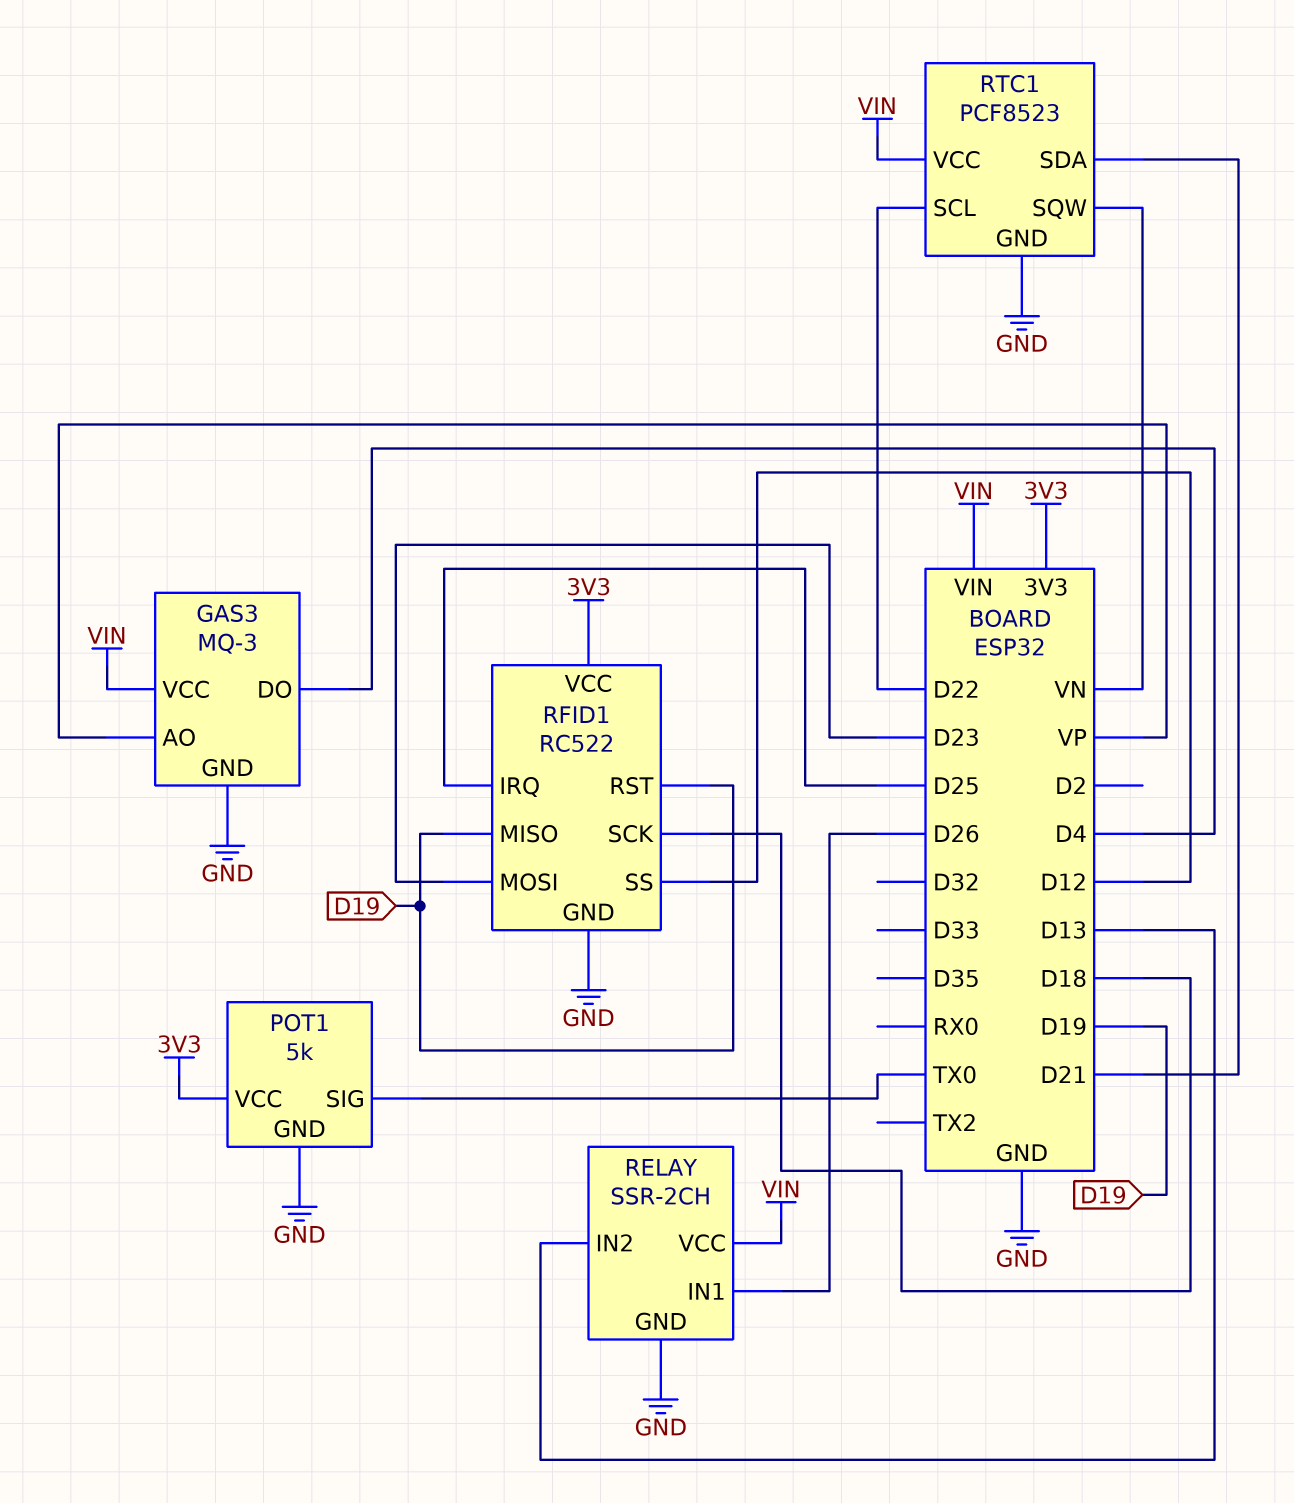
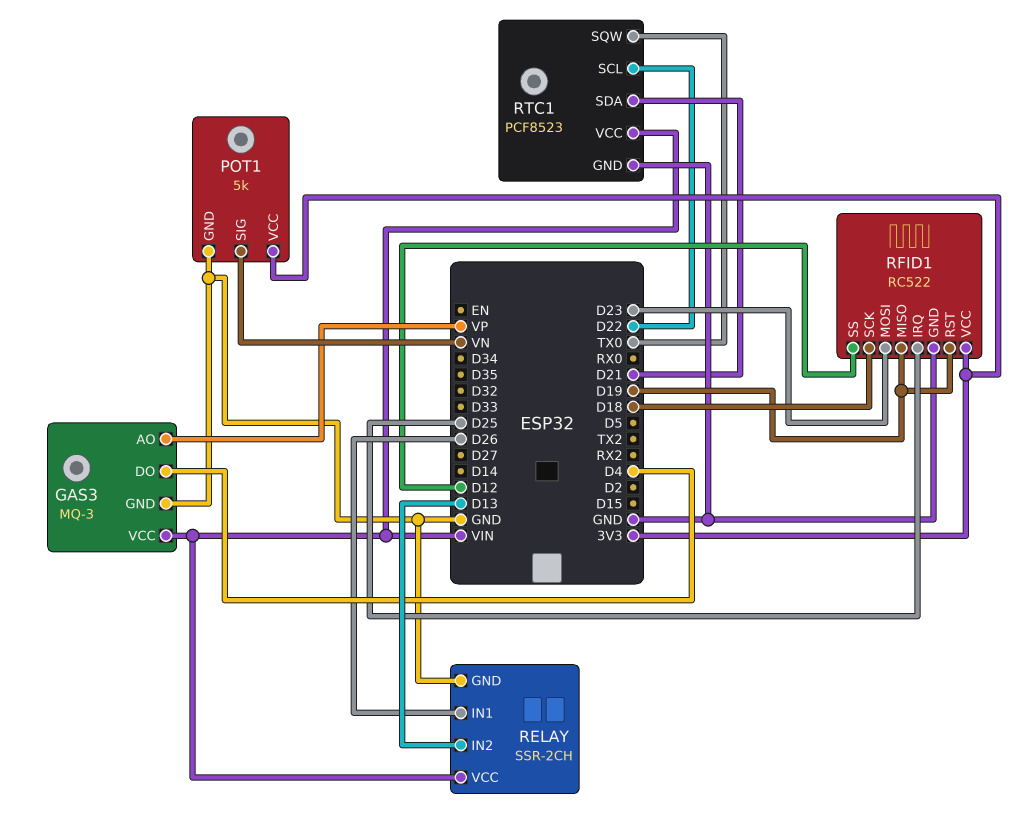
POT1 pin SIG: TX0 -> VN
RTC1 pin SQW: VN -> TX0

